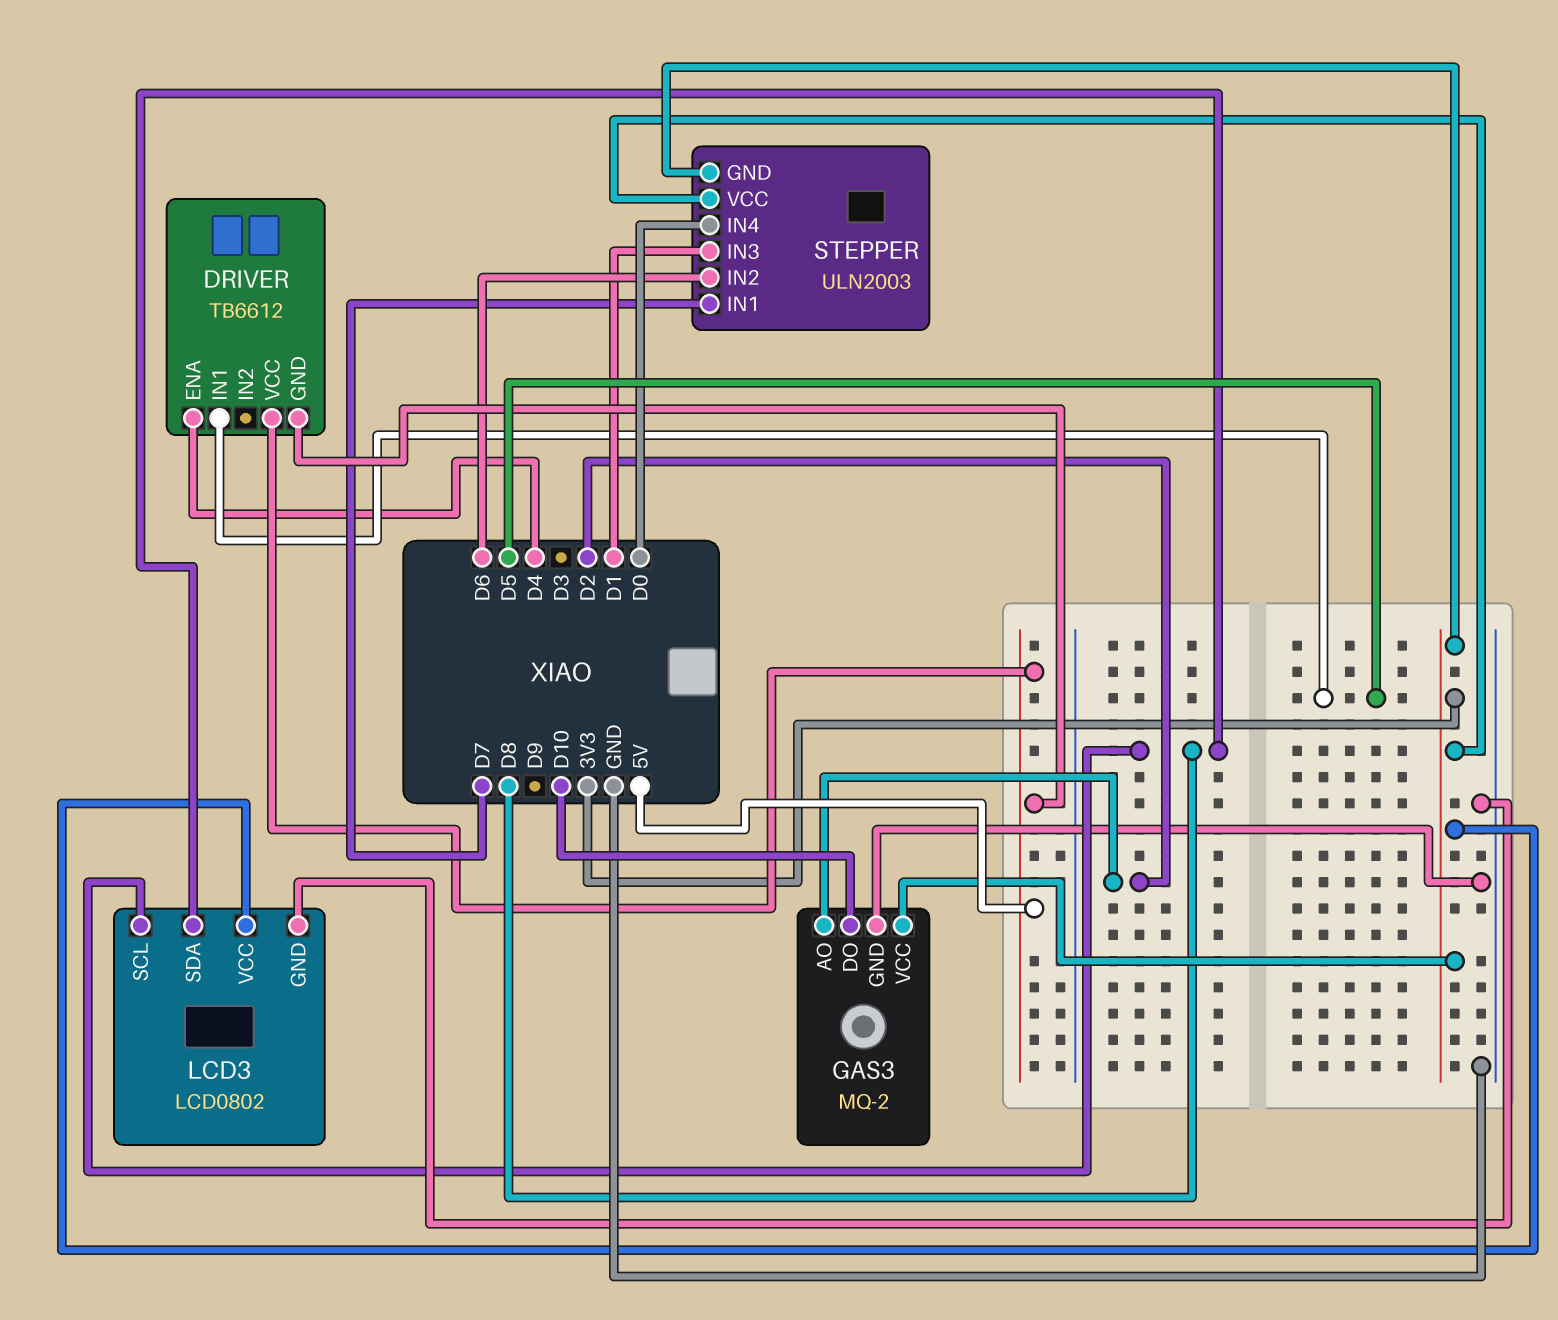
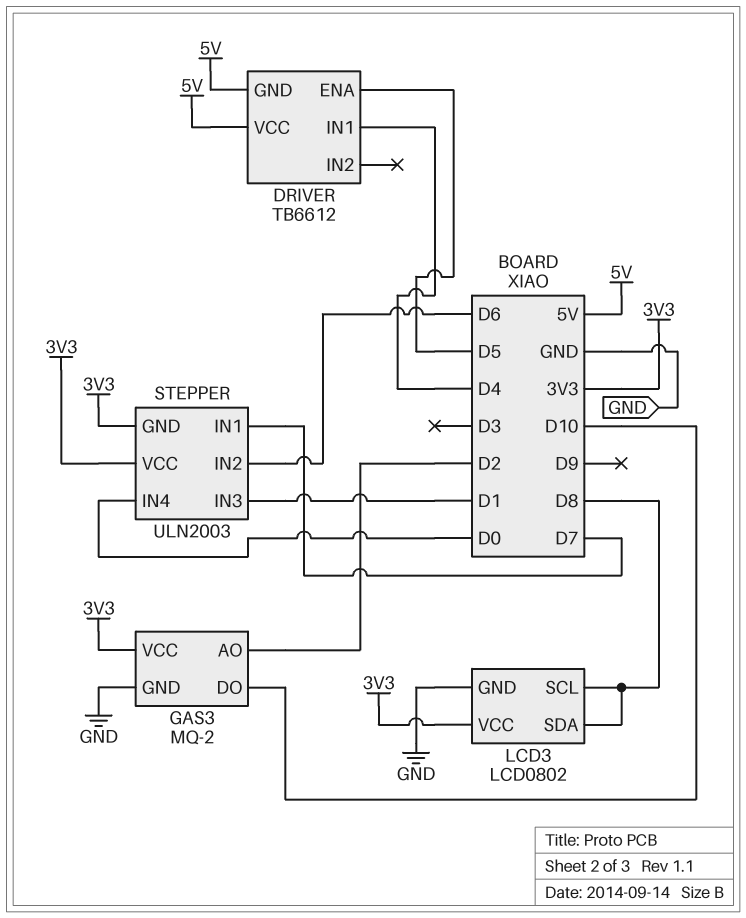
DRIVER pin ENA: D4 -> D5
DRIVER pin IN1: D5 -> D4

